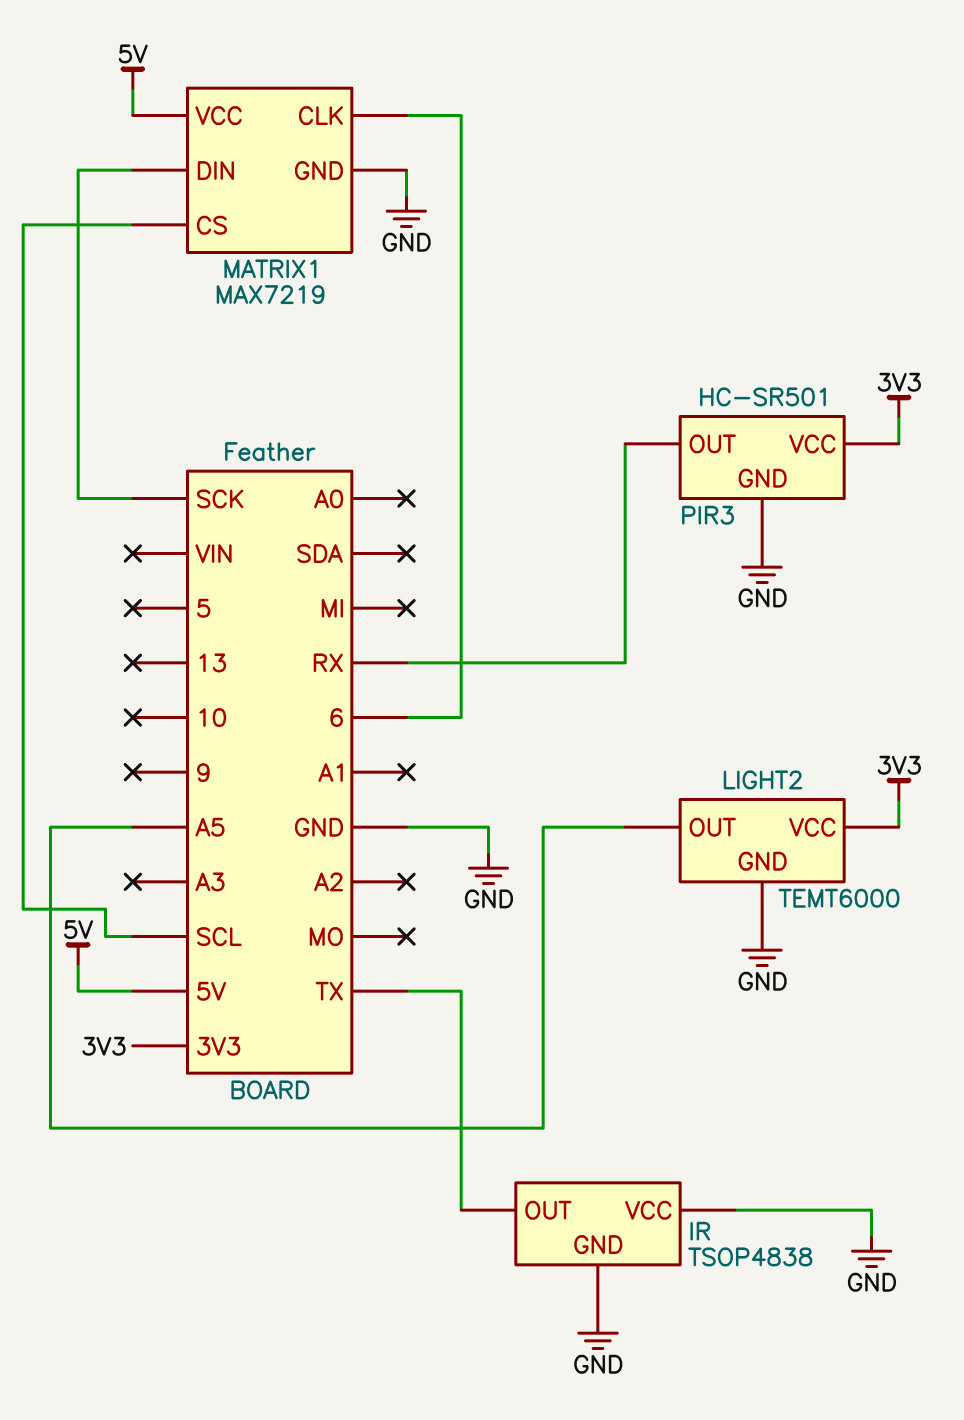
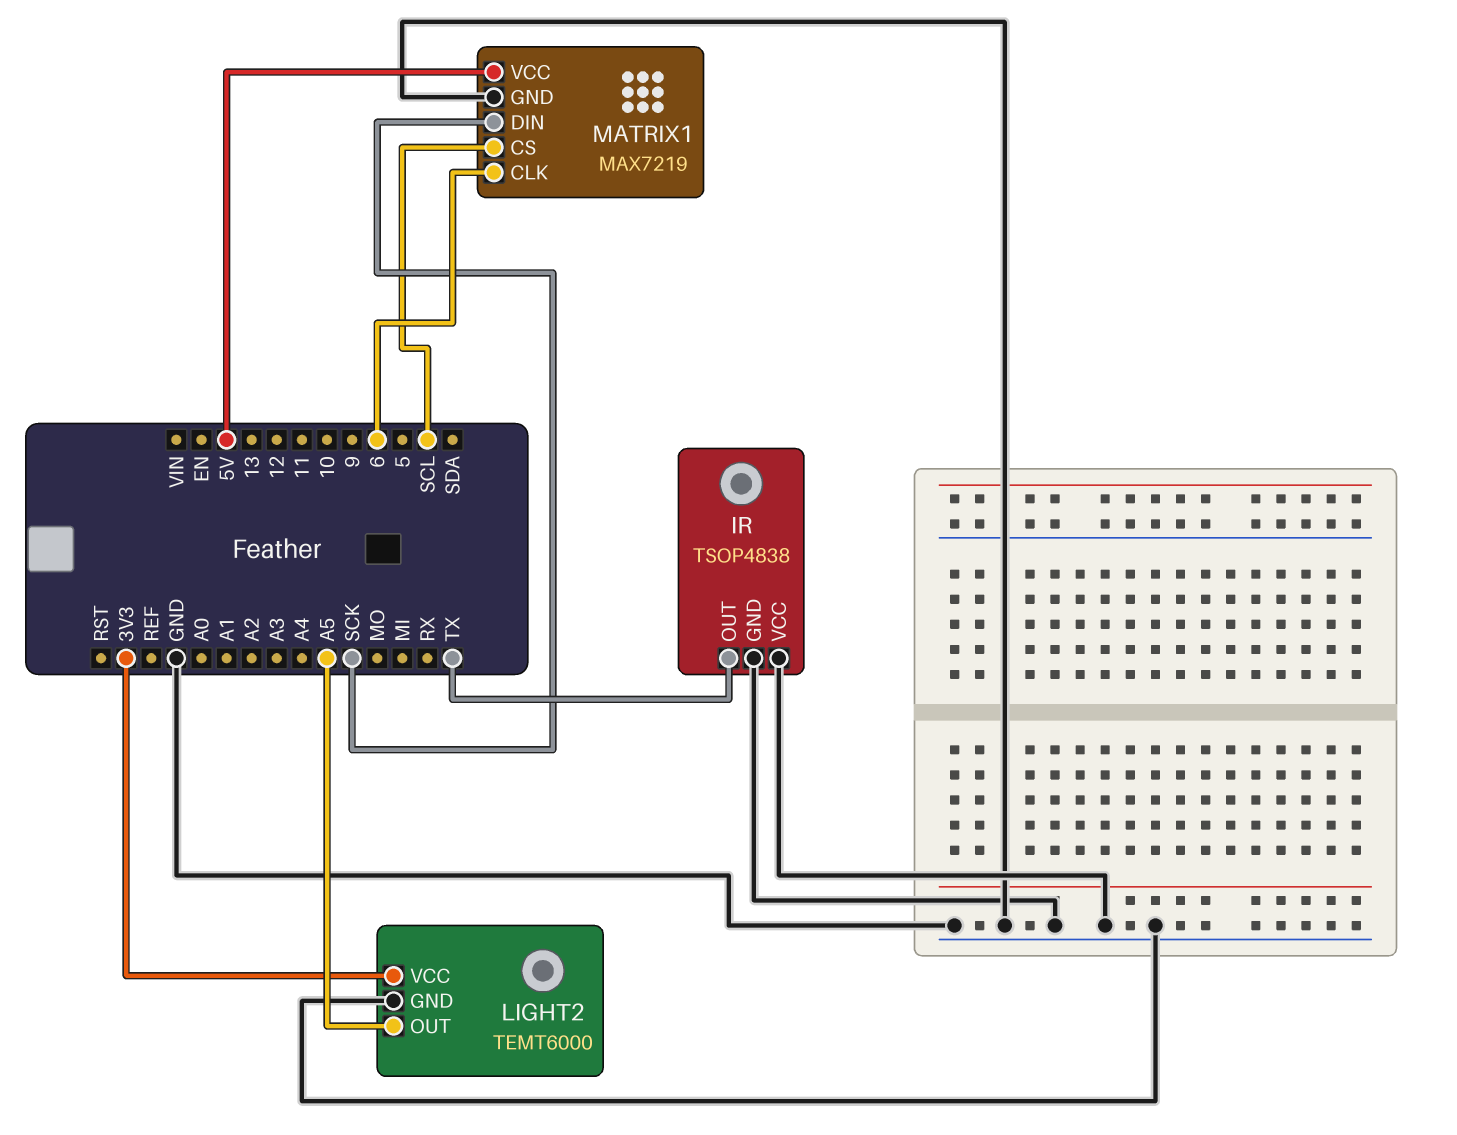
PIR3: HC-SR501 -> none
PIR3 pin GND: GND -> none
PIR3 pin OUT: RX -> none
PIR3 pin VCC: 3V3 -> none

